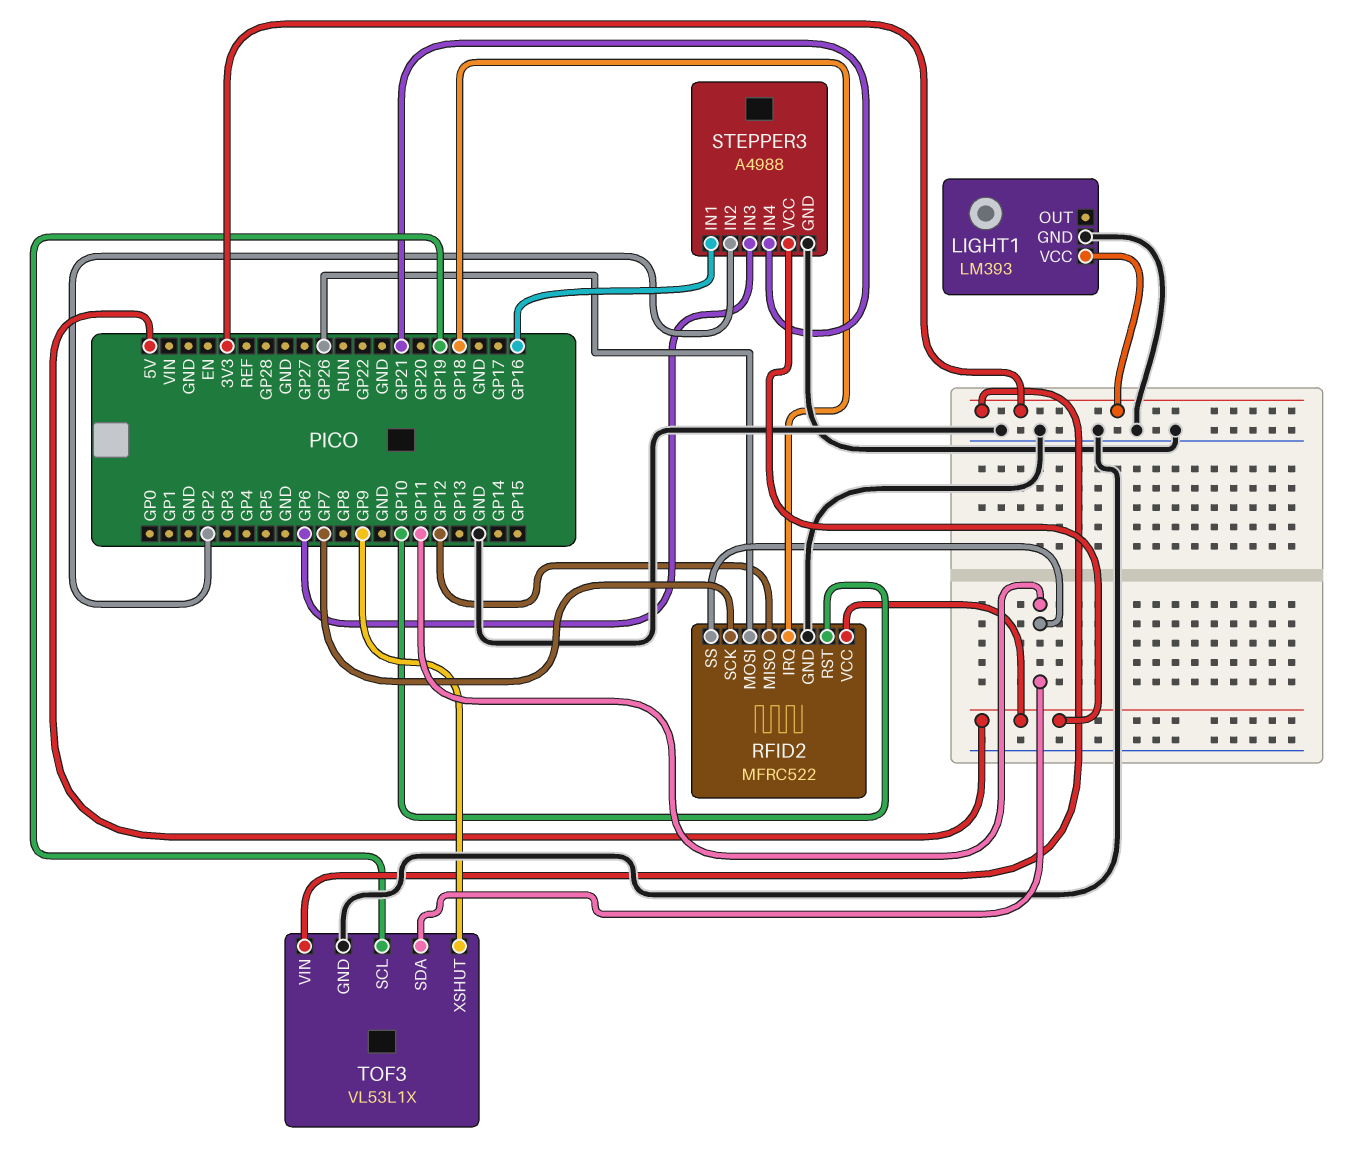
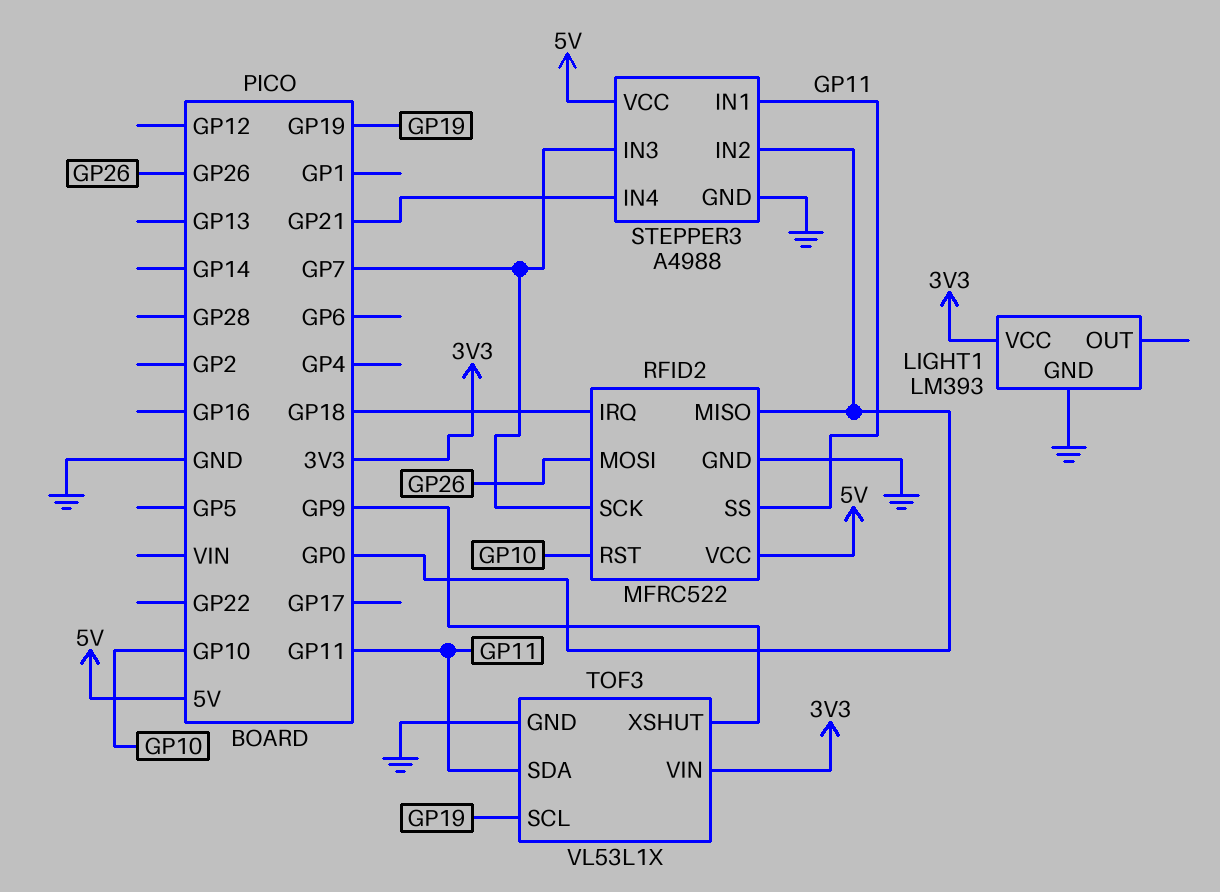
RFID2 pin MISO: GP12 -> GP0
STEPPER3 pin IN1: GP16 -> GP11
STEPPER3 pin IN2: GP2 -> GP0
STEPPER3 pin IN3: GP6 -> GP7

